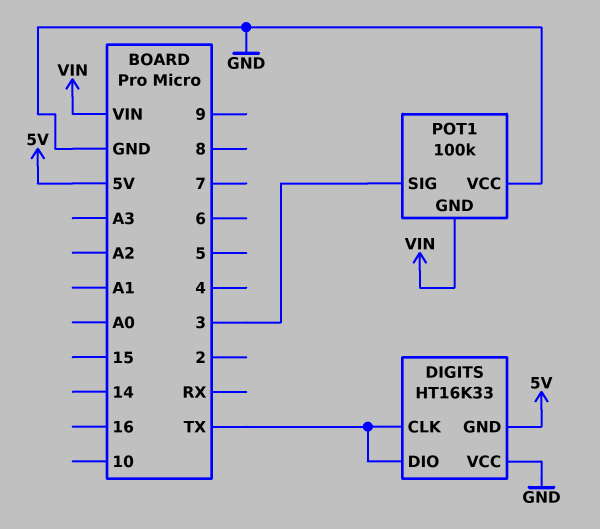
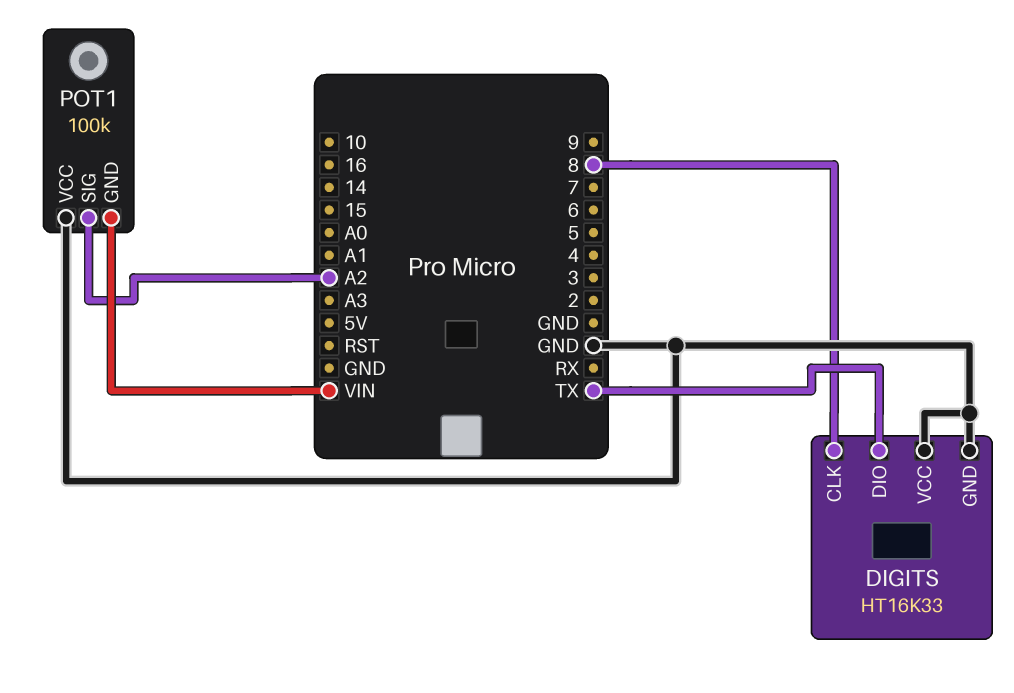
DIGITS pin CLK: TX -> 8
DIGITS pin GND: 5V -> GND
POT1 pin SIG: 3 -> A2

